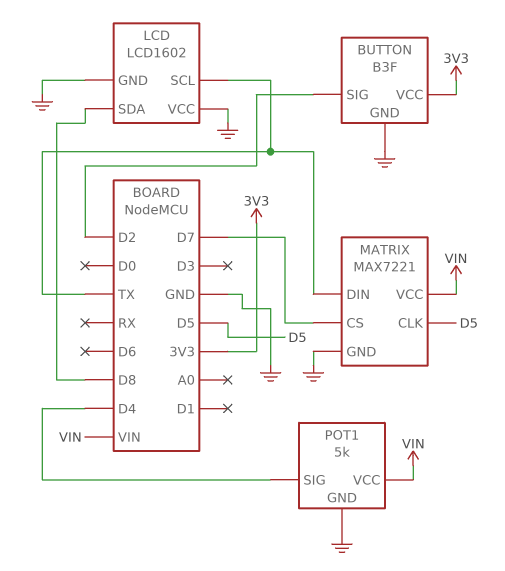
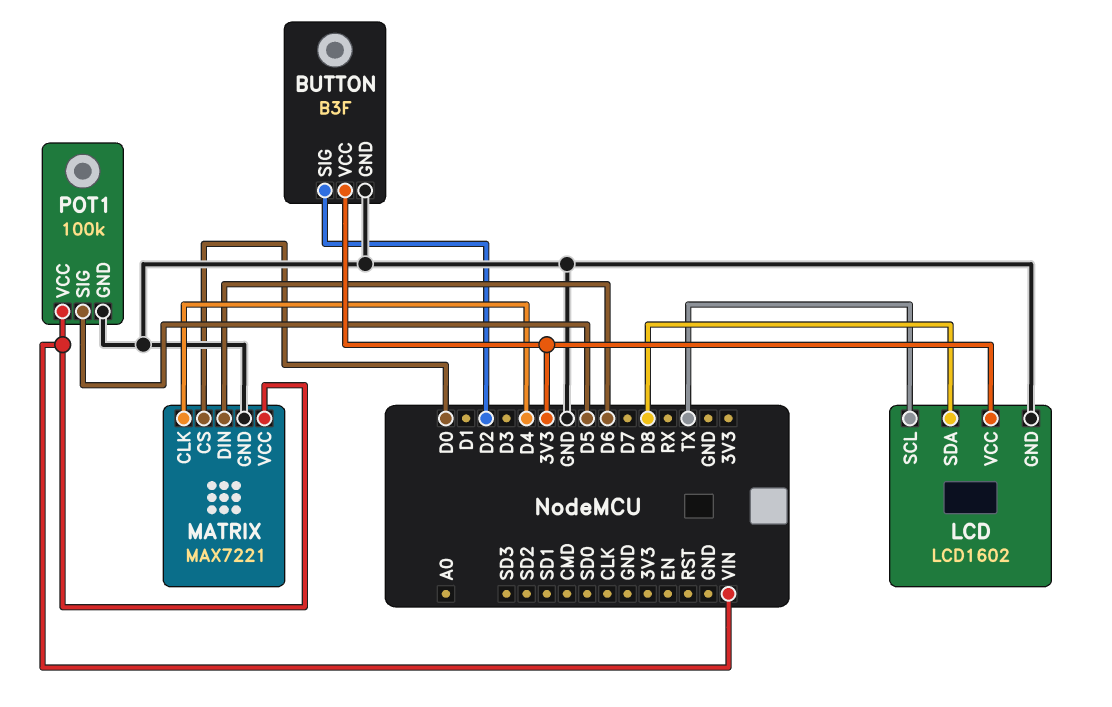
LCD pin VCC: GND -> 3V3
MATRIX pin CLK: D5 -> D4
MATRIX pin CS: D7 -> D0
MATRIX pin DIN: TX -> D6
POT1: 5k -> 100k
POT1 pin SIG: D4 -> D5

